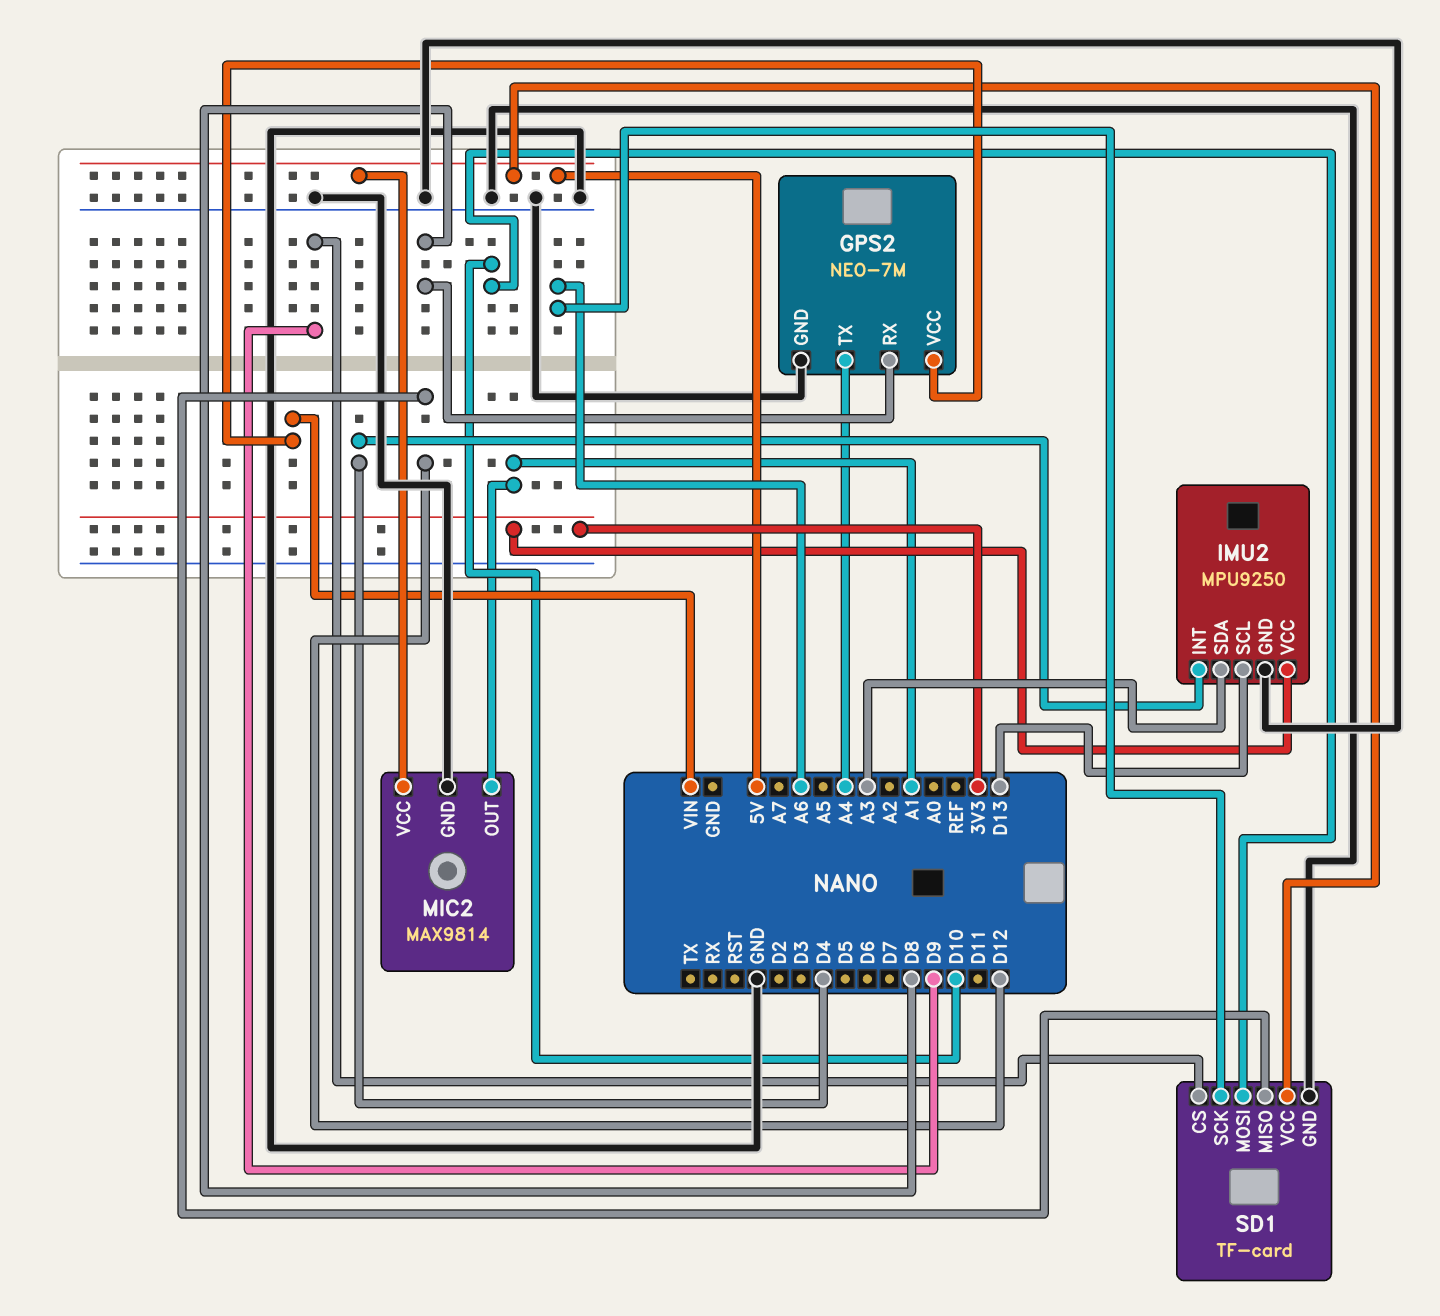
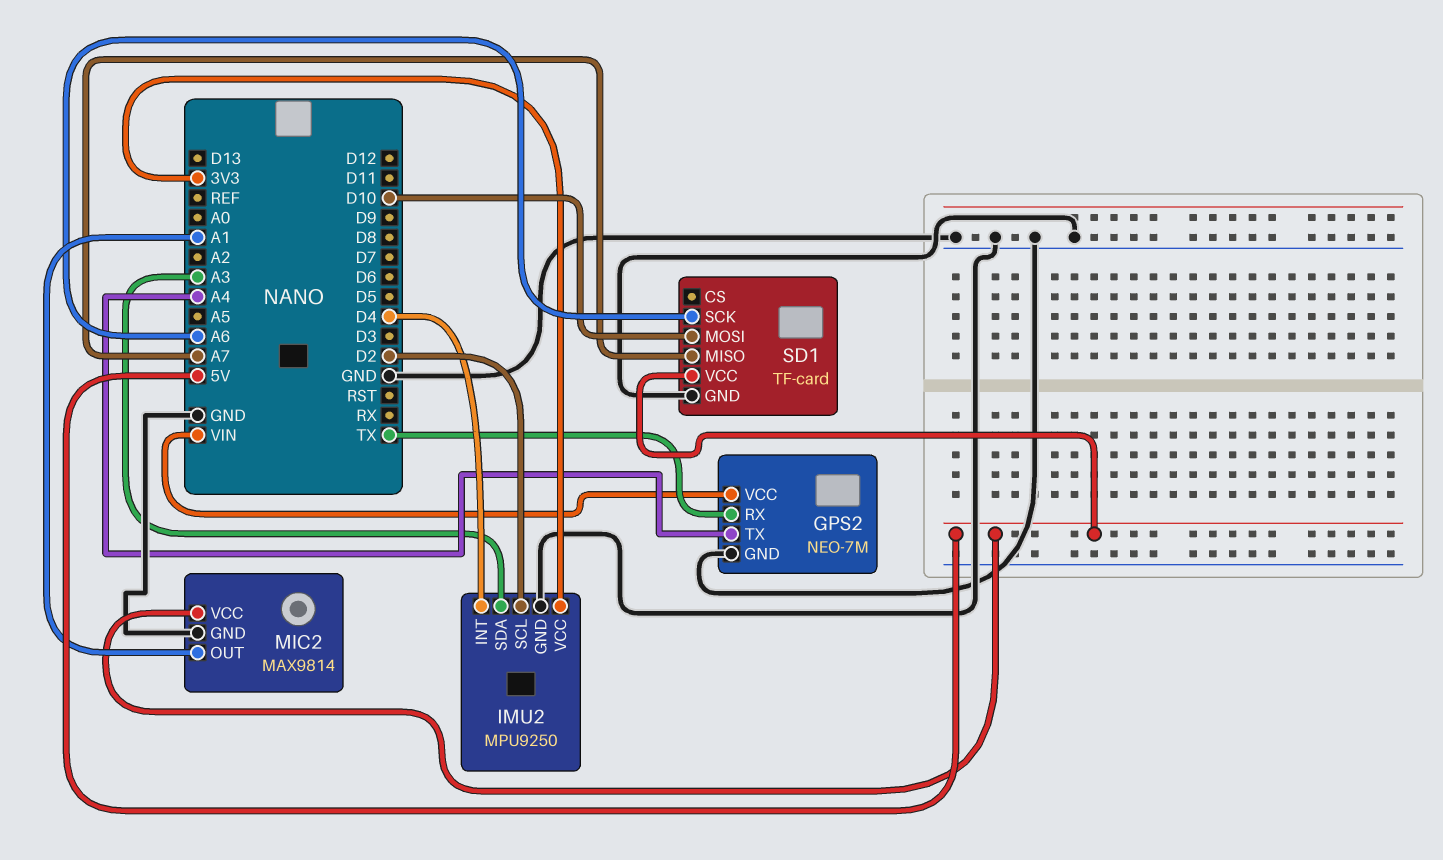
GPS2 pin RX: D8 -> TX
IMU2 pin SCL: D13 -> D2
SD1 pin CS: D9 -> none
SD1 pin MISO: D12 -> A7

